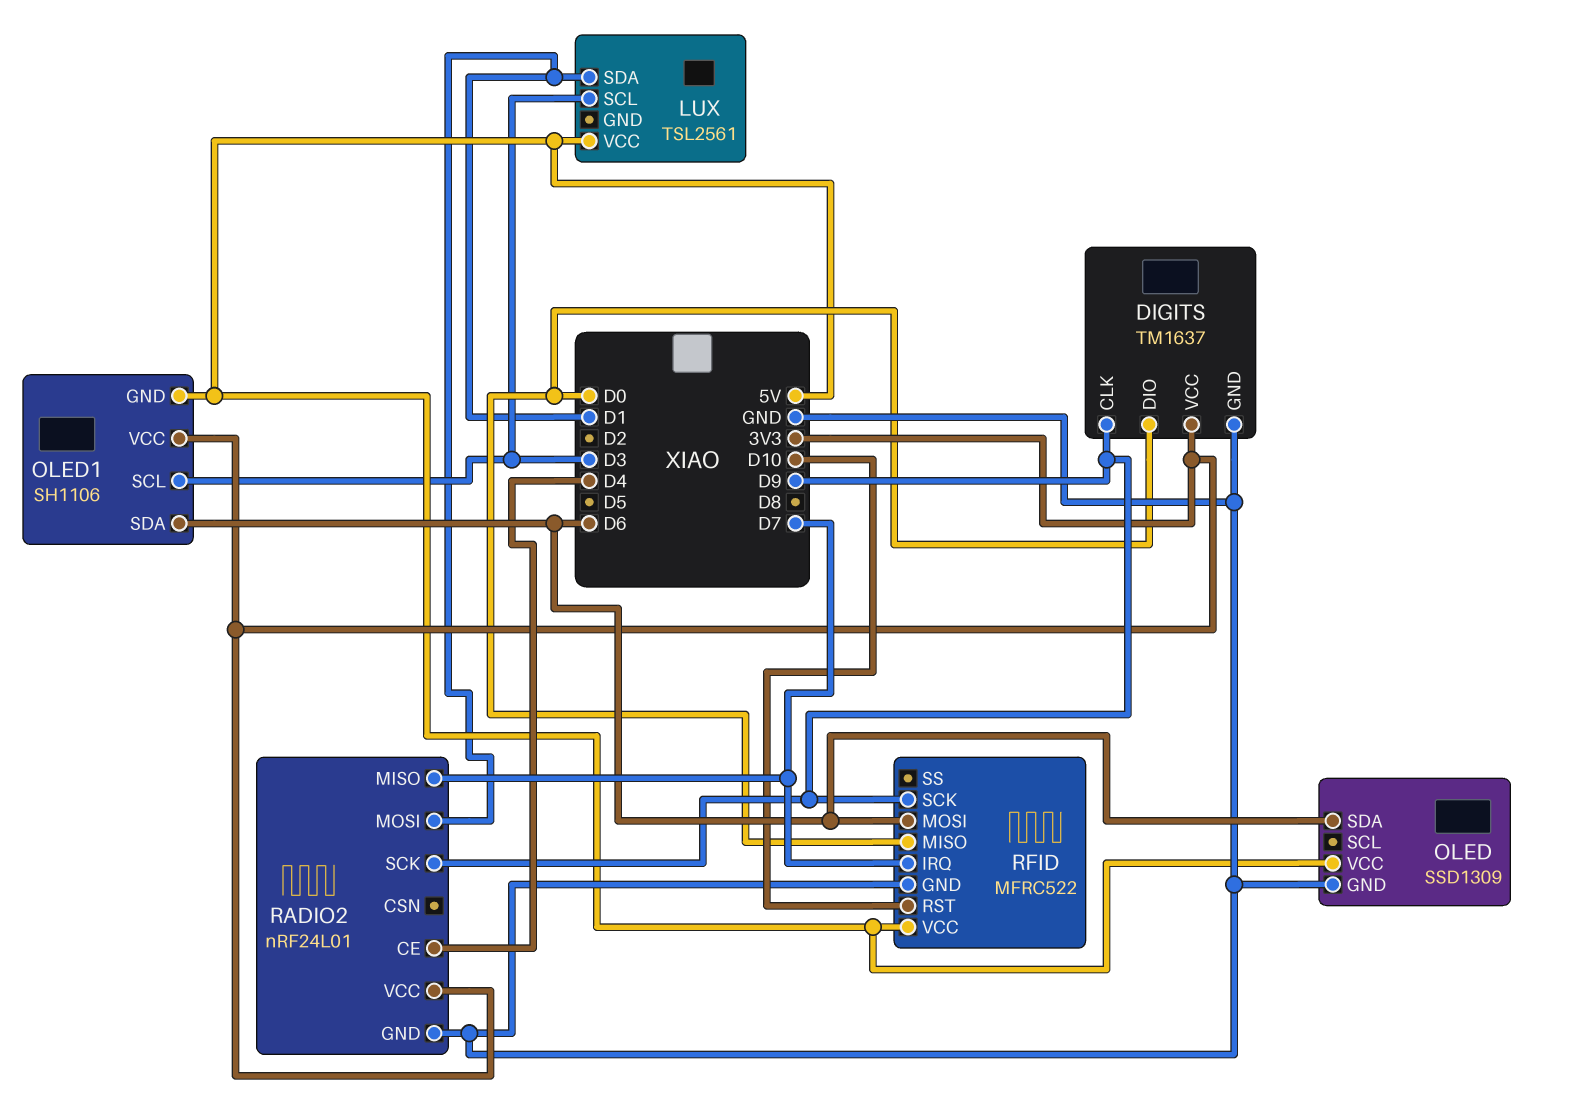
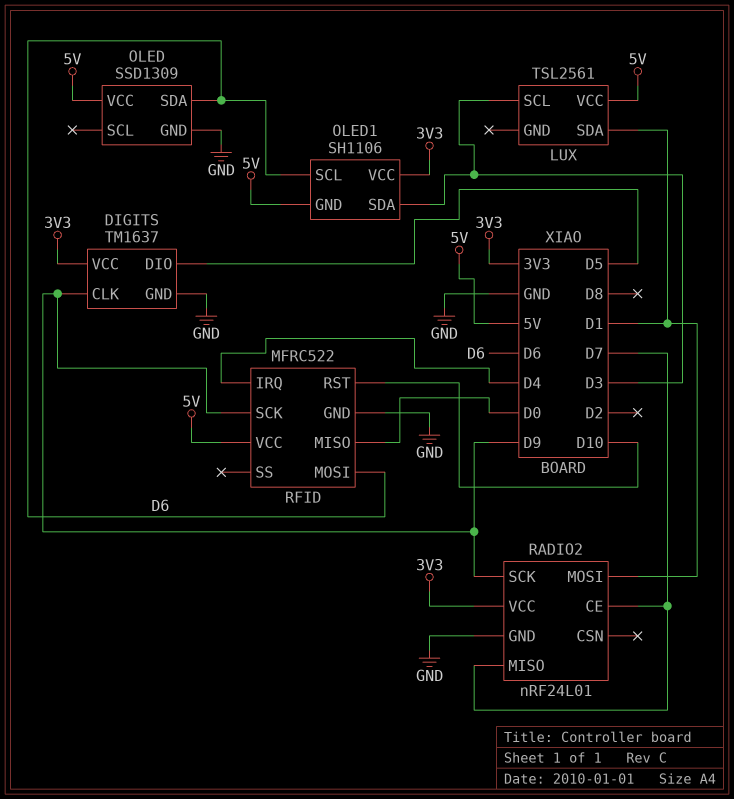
DIGITS pin DIO: D0 -> D5
OLED1 pin SCL: D3 -> D6
OLED1 pin SDA: D6 -> D3
RADIO2 pin CE: D4 -> D7
RFID pin IRQ: D7 -> D4

